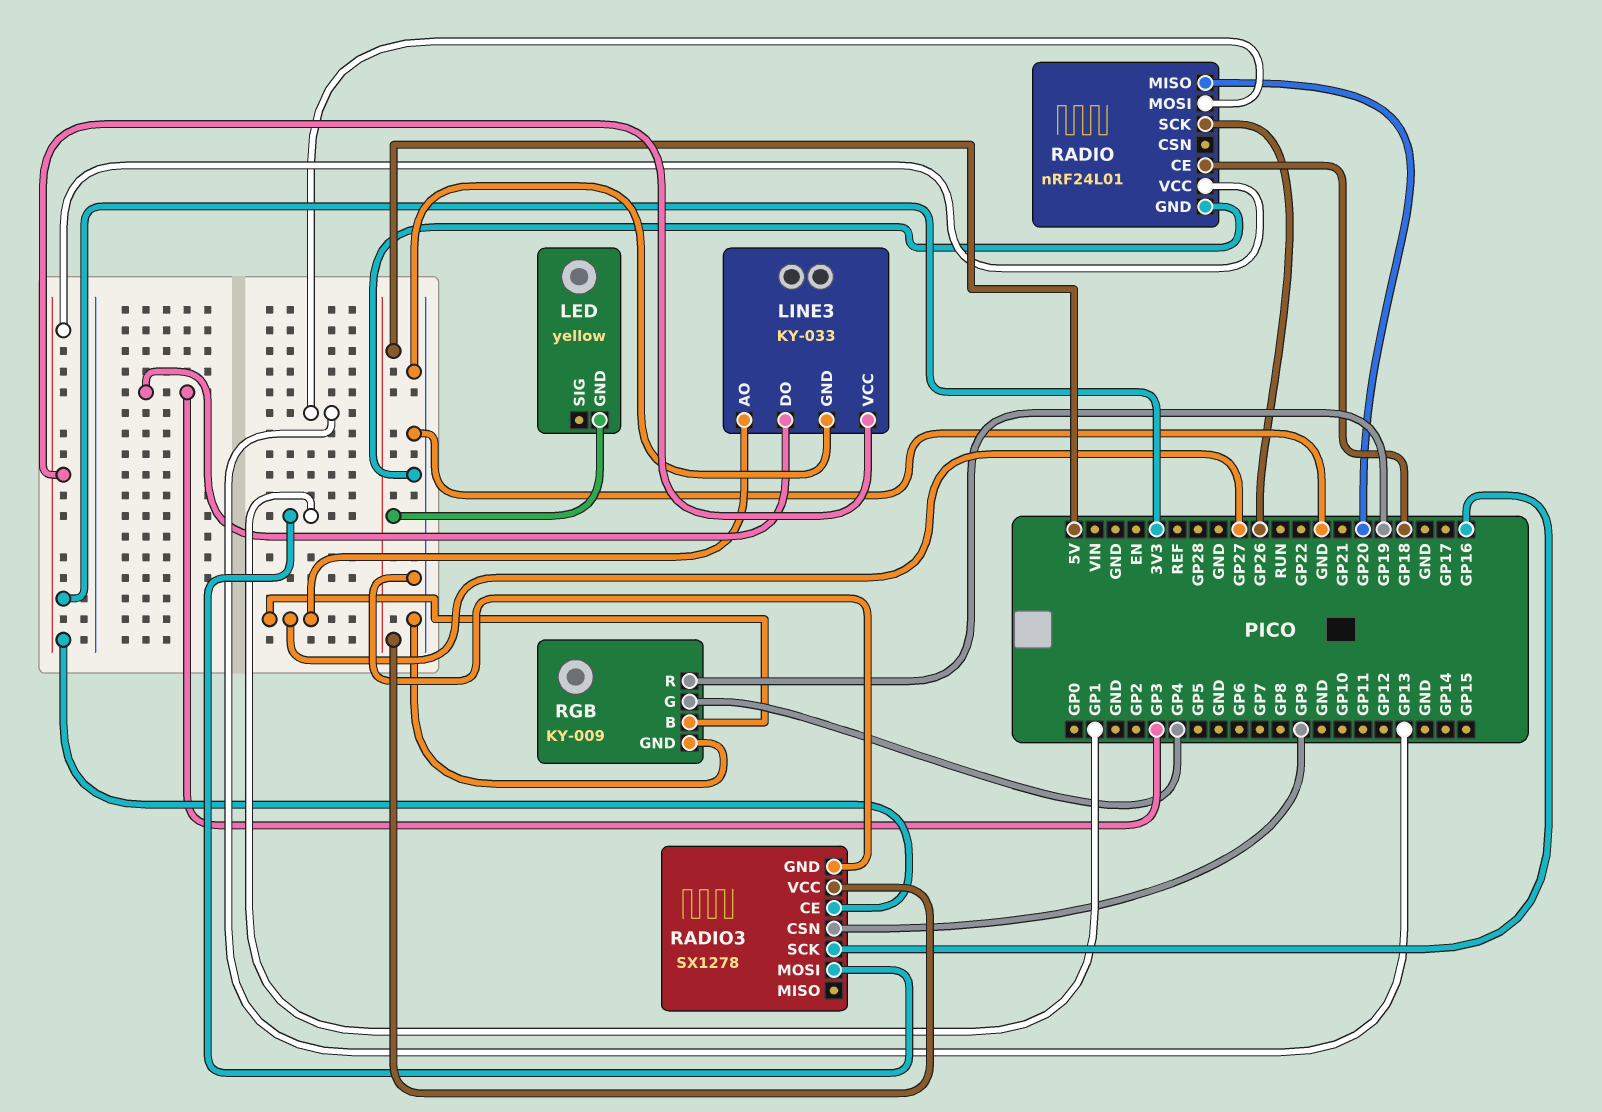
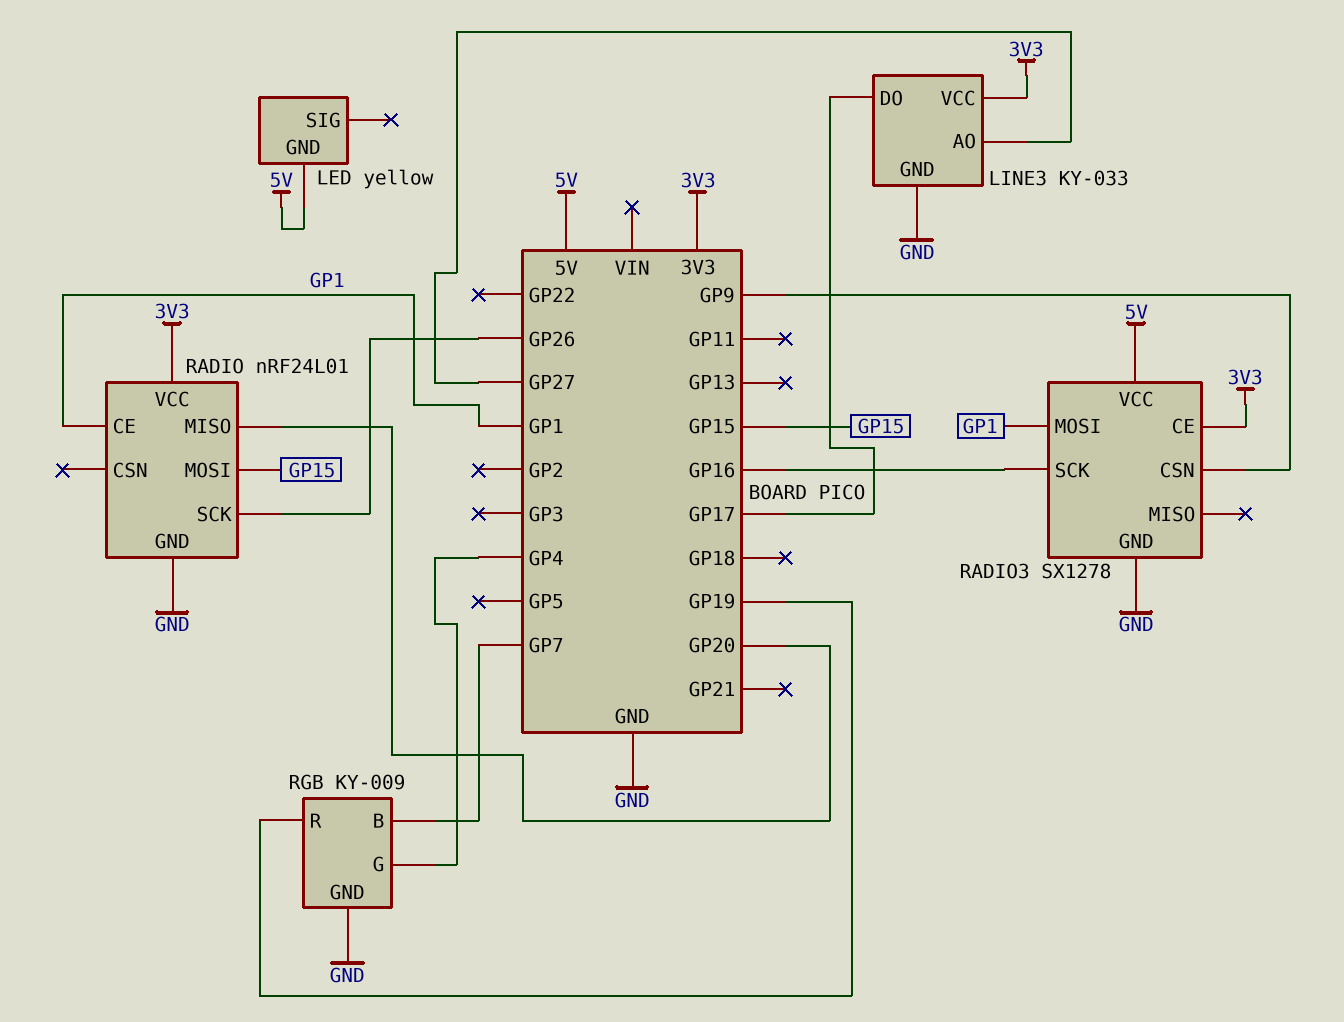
LINE3 pin DO: GP3 -> GP17
RADIO pin CE: GP18 -> GP1
RADIO pin MOSI: GP13 -> GP15
RGB pin B: GP27 -> GP7

